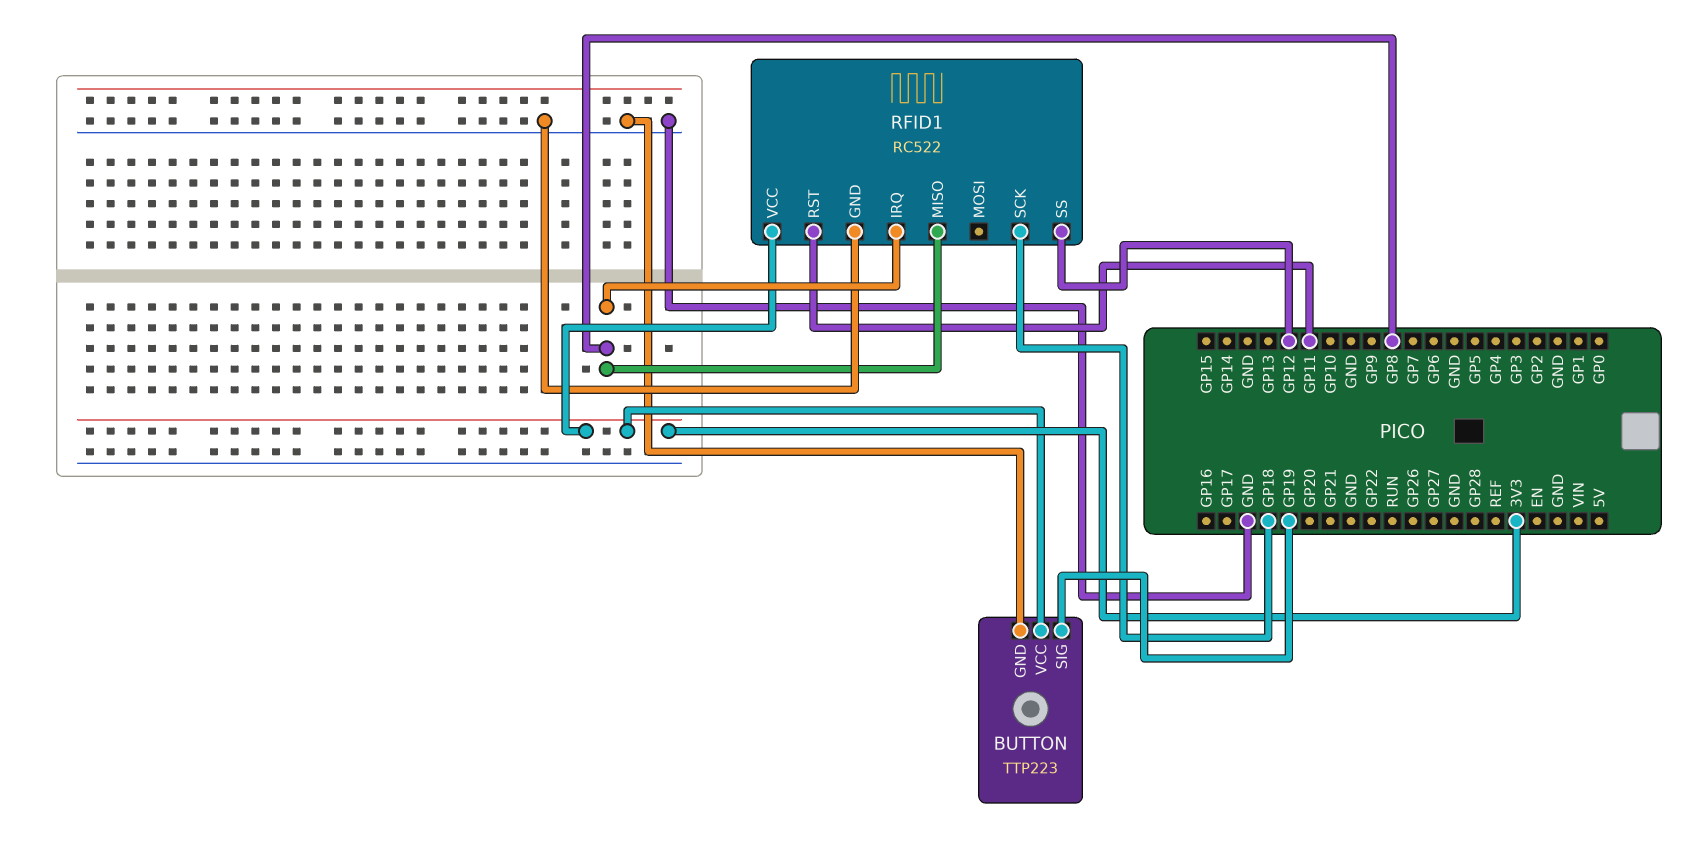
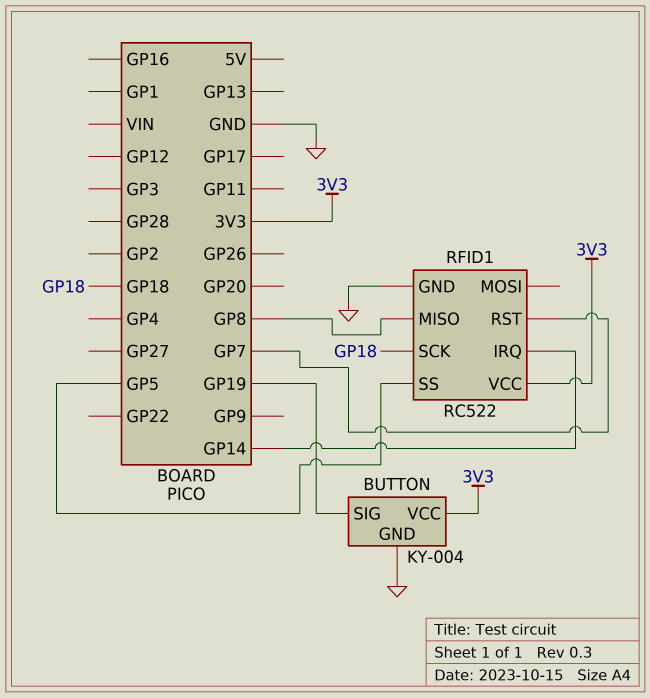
BUTTON: TTP223 -> KY-004
RFID1 pin IRQ: GP8 -> GP14
RFID1 pin RST: GP11 -> GP7
RFID1 pin SS: GP12 -> GP5

